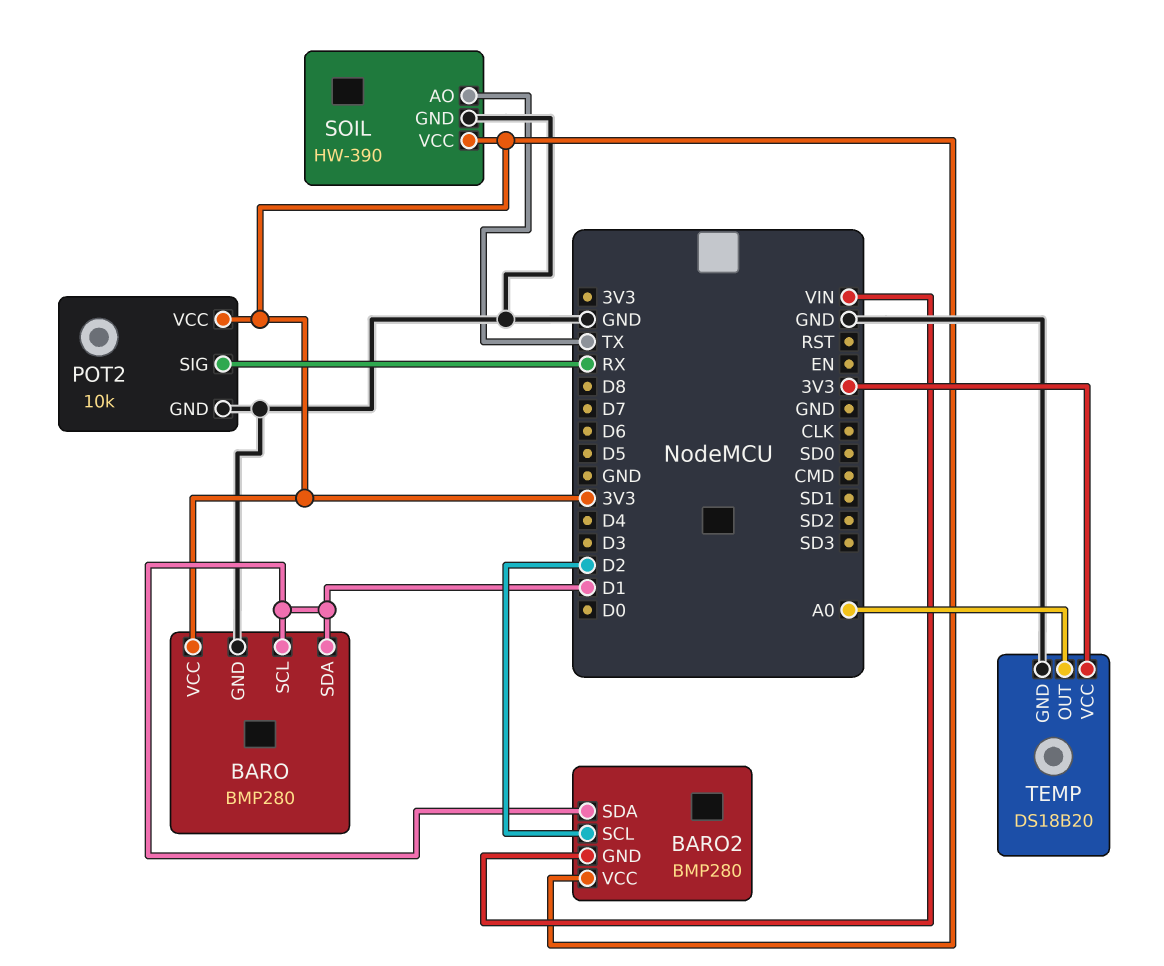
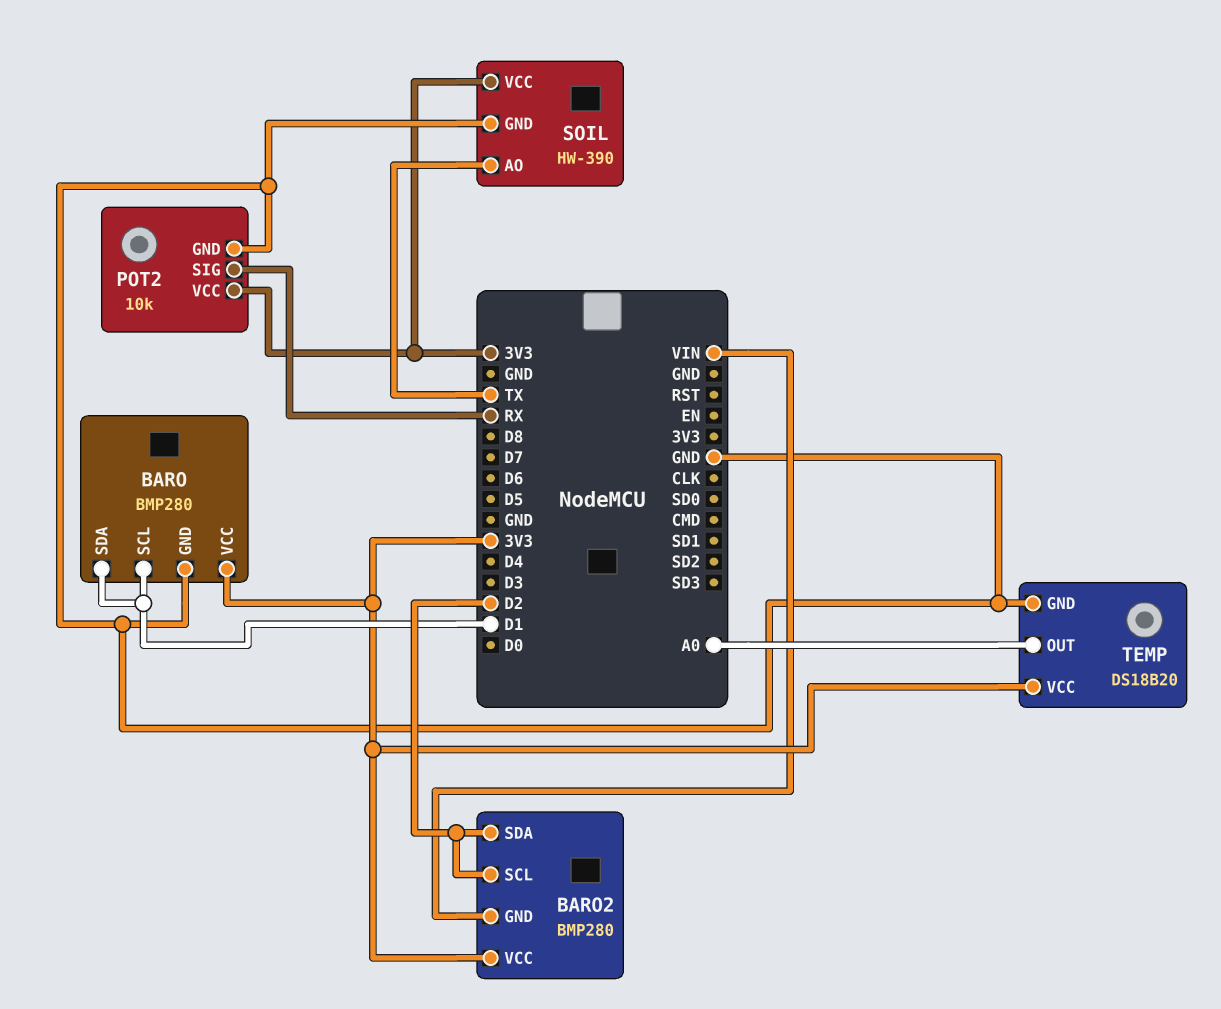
BARO2 pin SDA: D1 -> D2

